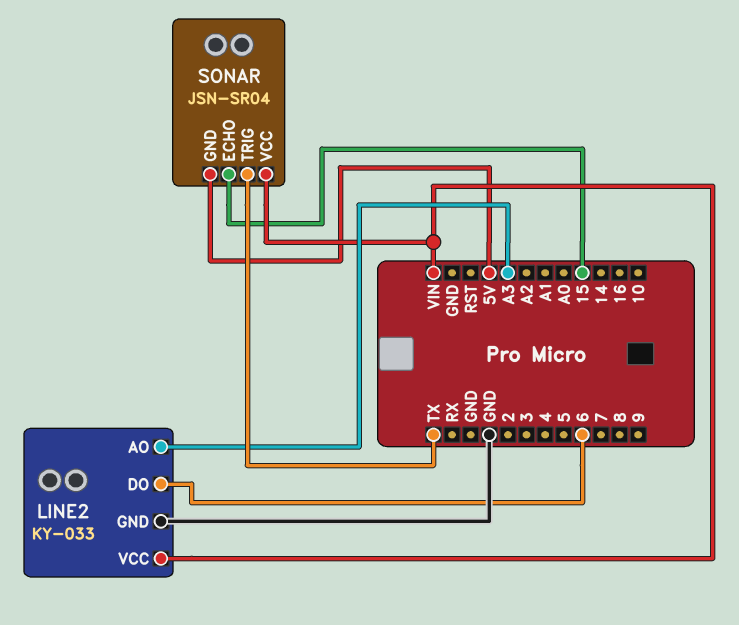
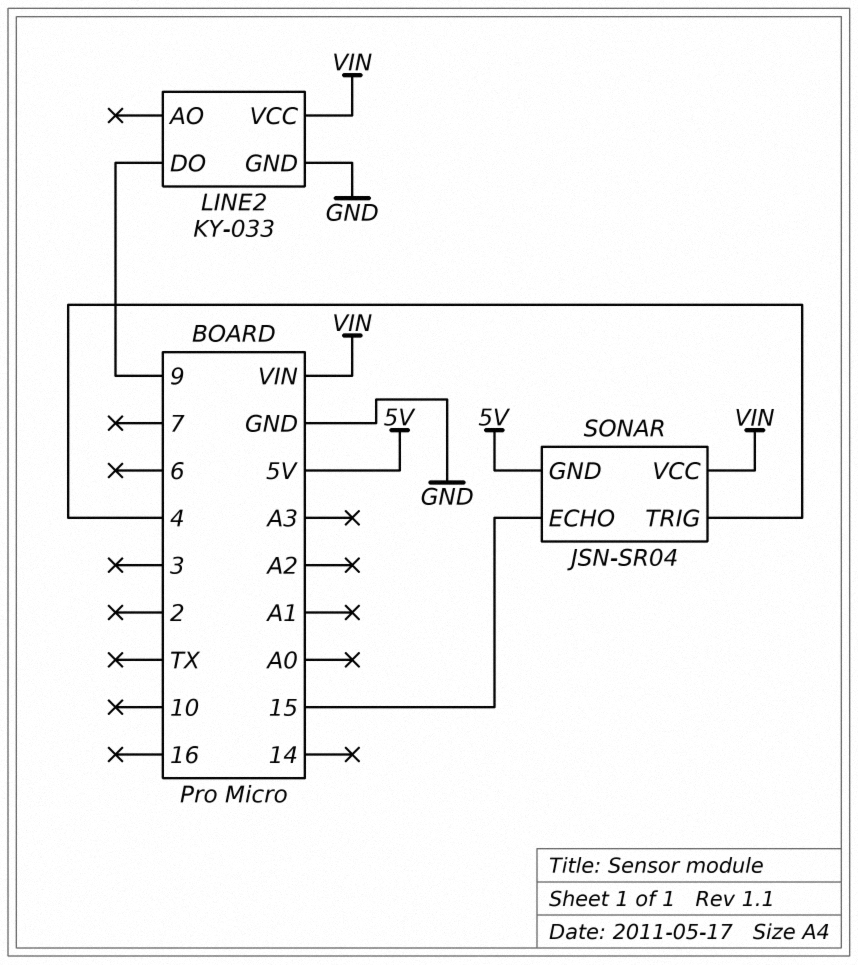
LINE2 pin AO: A3 -> none
LINE2 pin DO: 6 -> 9
SONAR pin TRIG: TX -> 4

